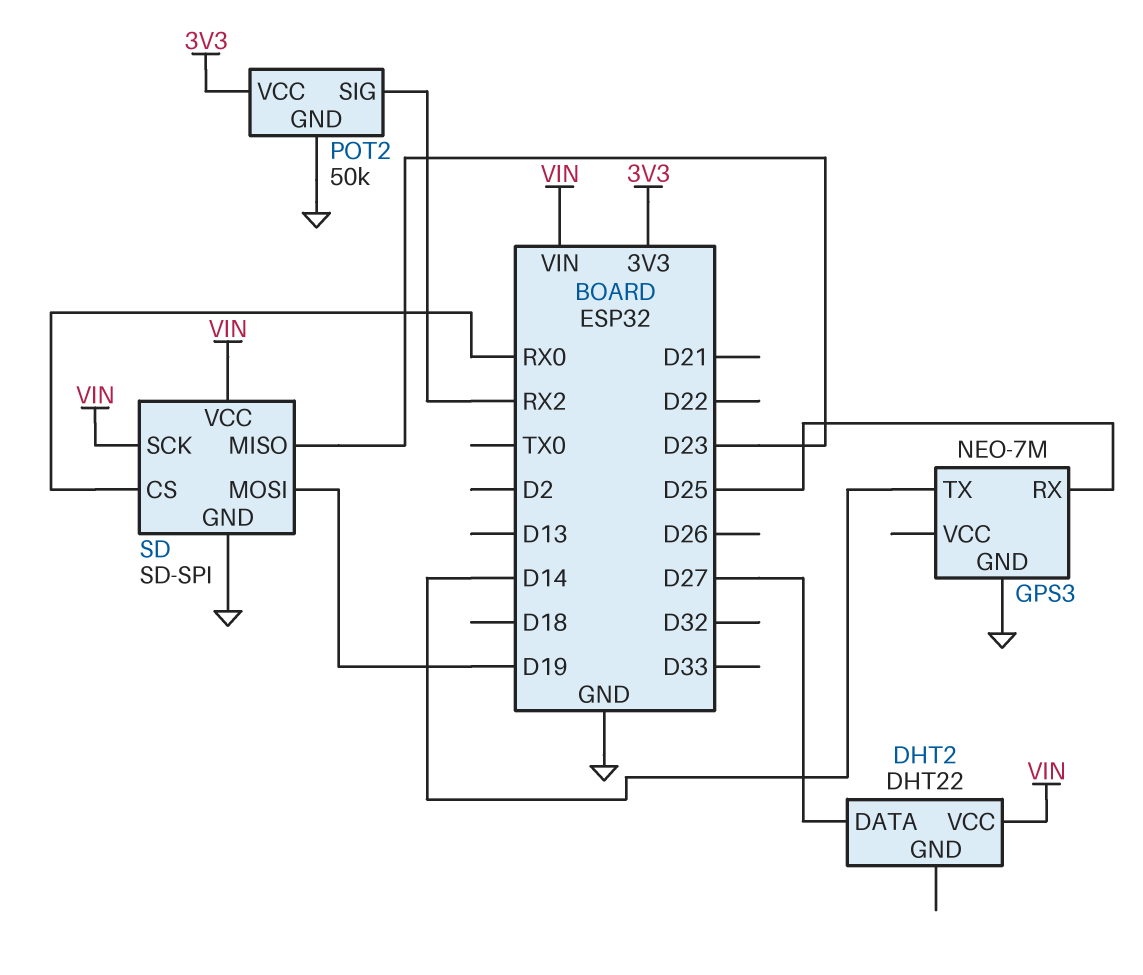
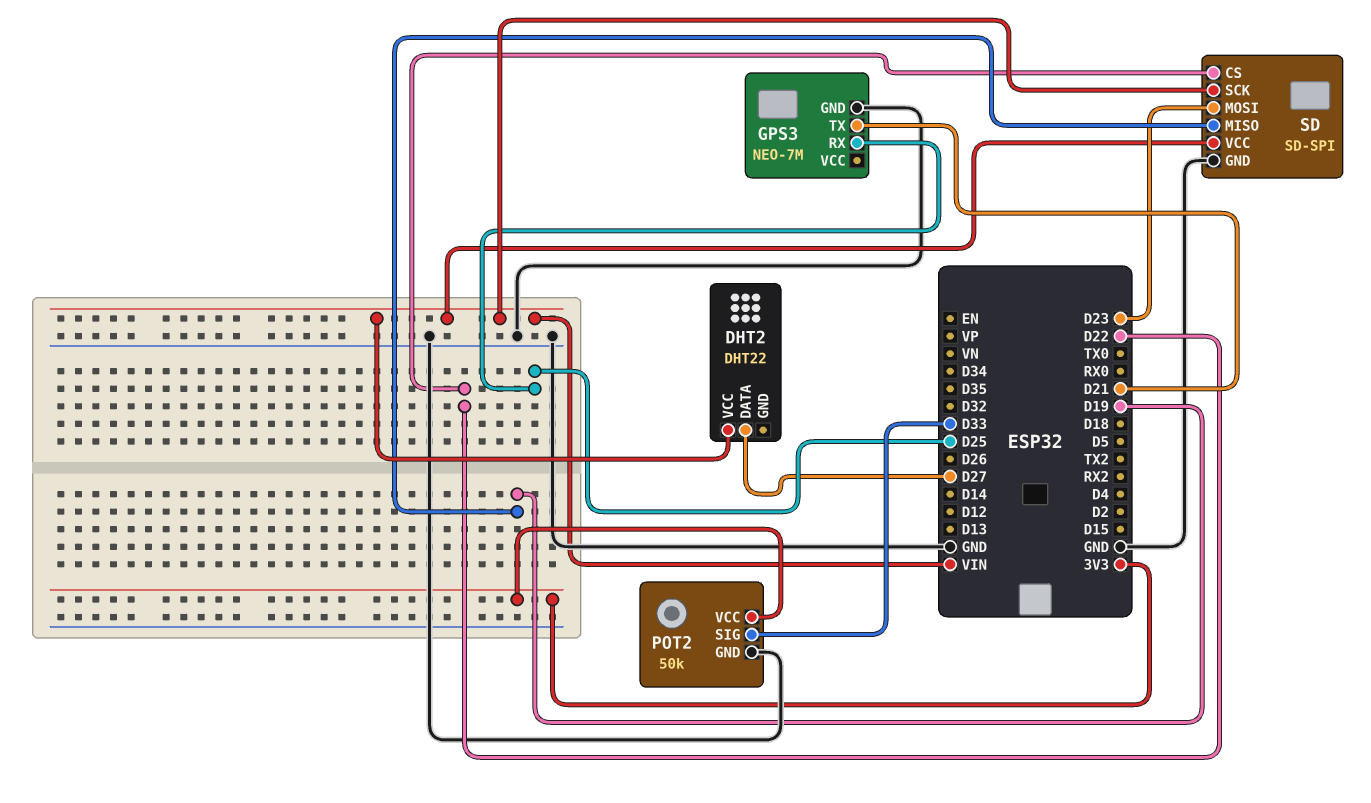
GPS3 pin TX: D14 -> D21
POT2 pin SIG: RX2 -> D33
SD pin CS: RX0 -> D22
SD pin MISO: D23 -> D19
SD pin MOSI: D19 -> D23

